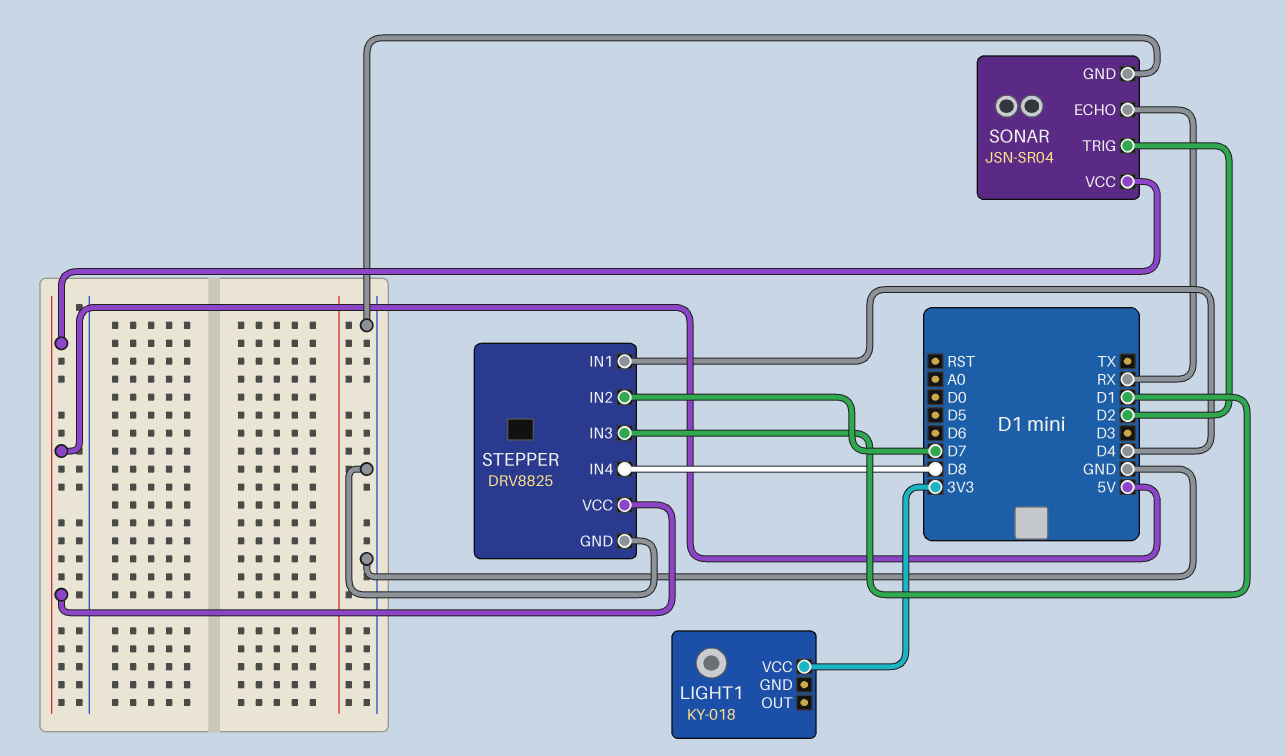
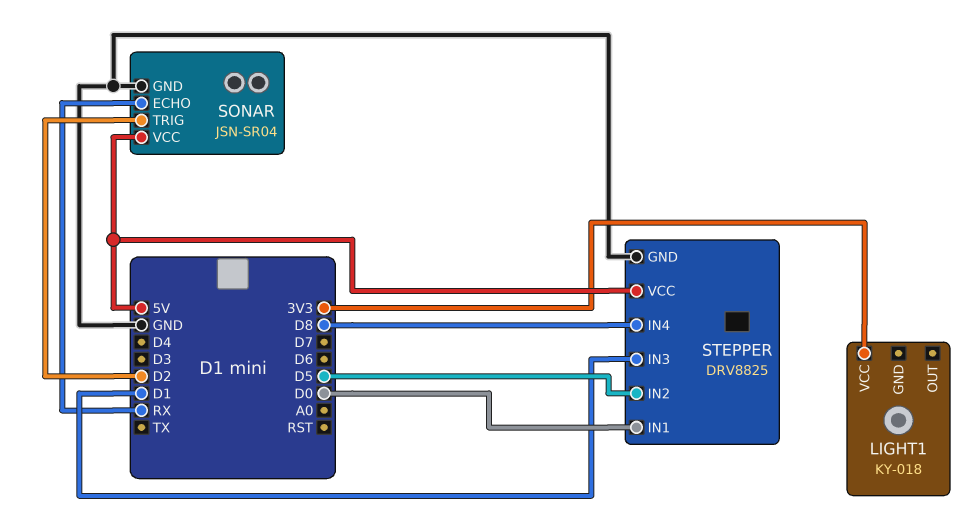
STEPPER pin IN1: D4 -> D0
STEPPER pin IN2: D7 -> D5

